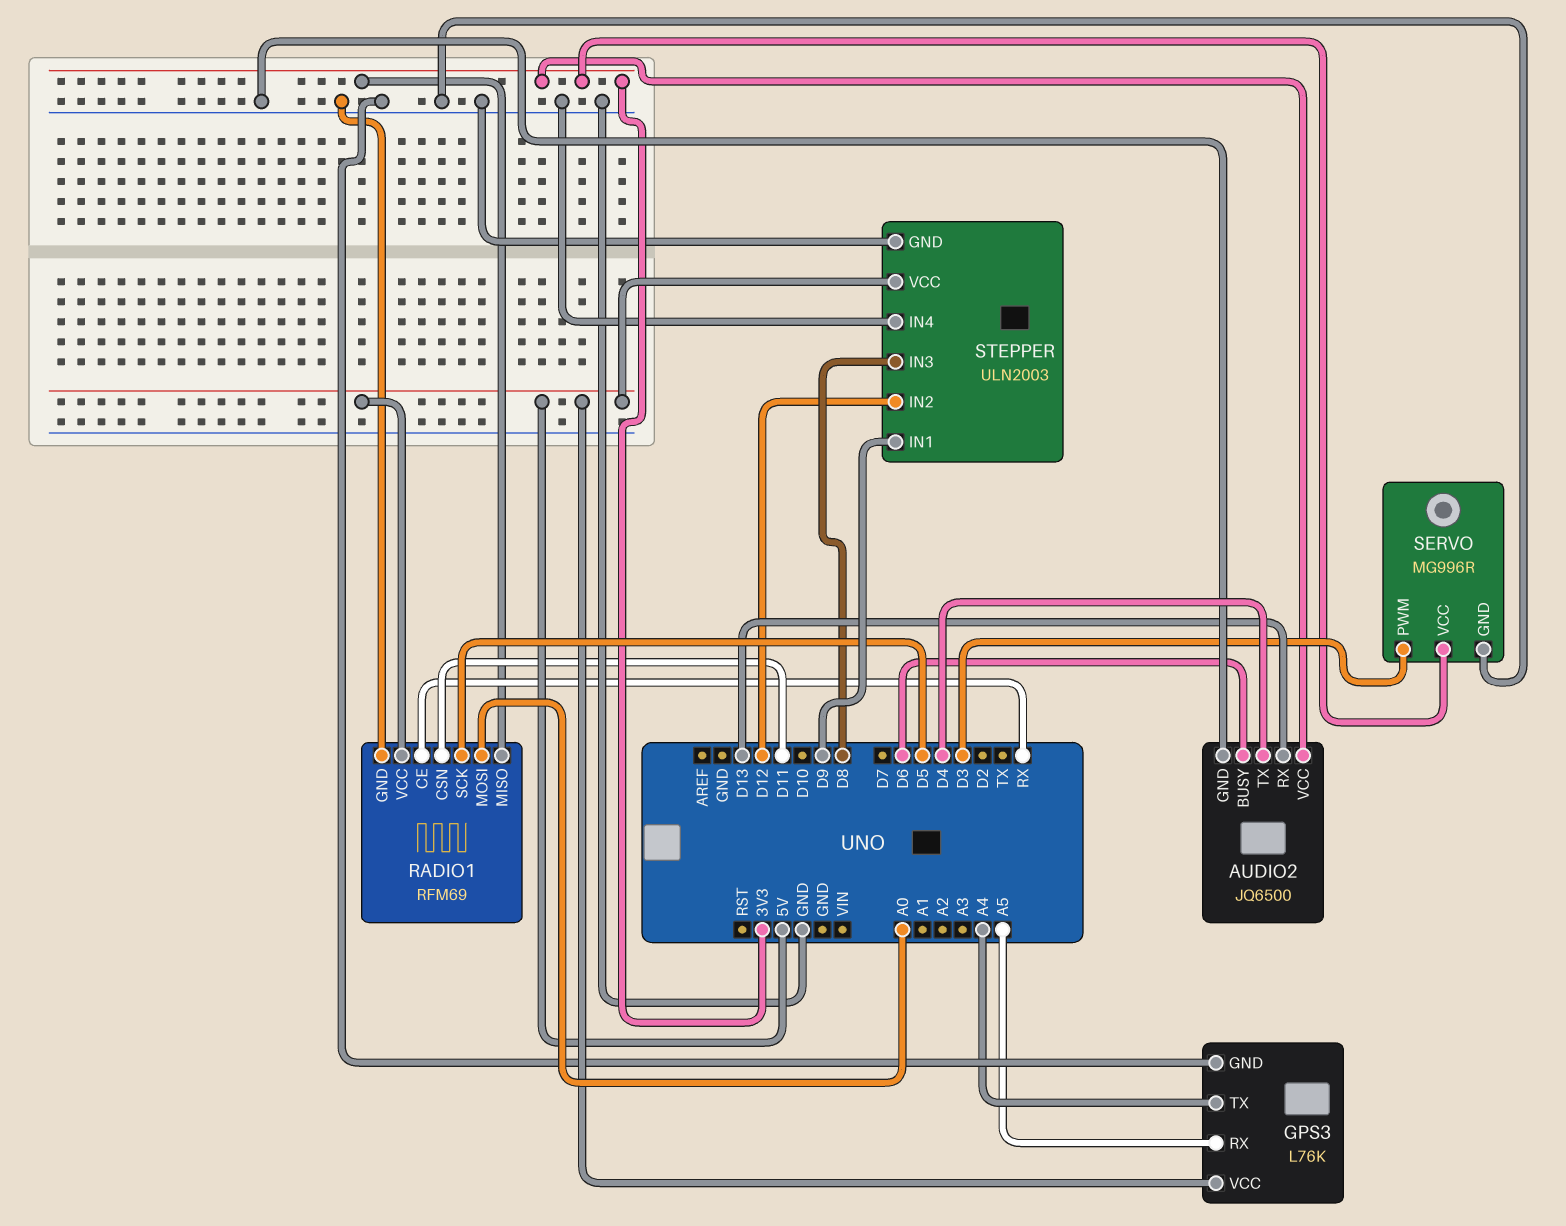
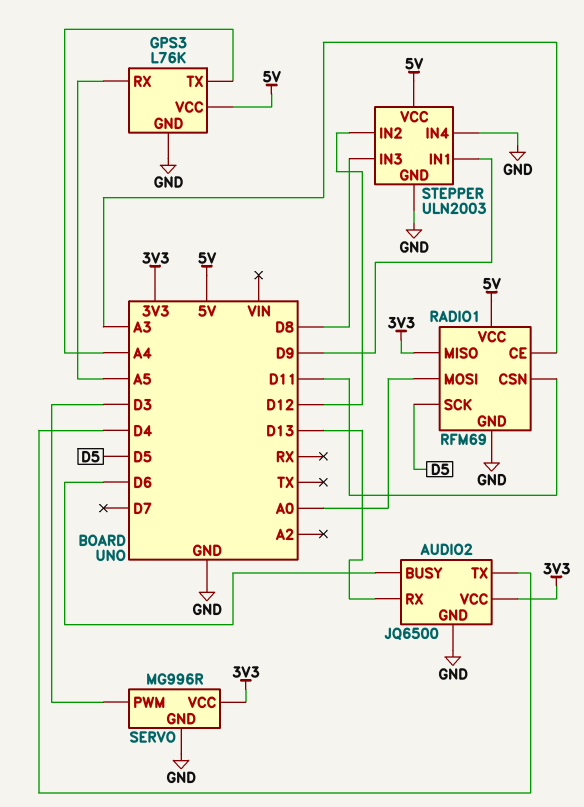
RADIO1 pin CE: RX -> A3

